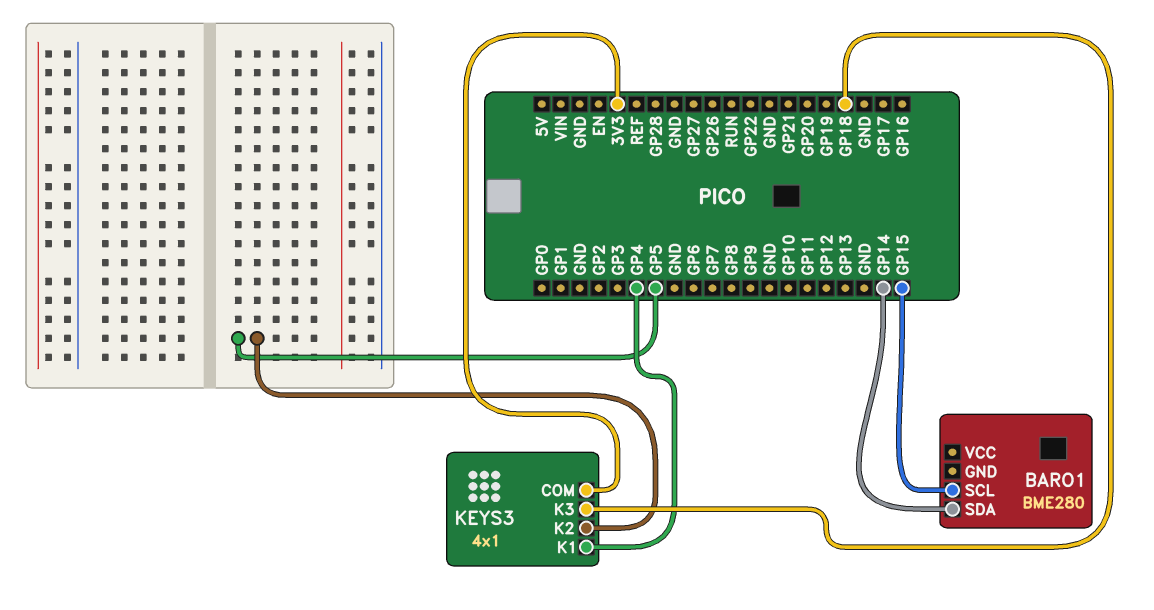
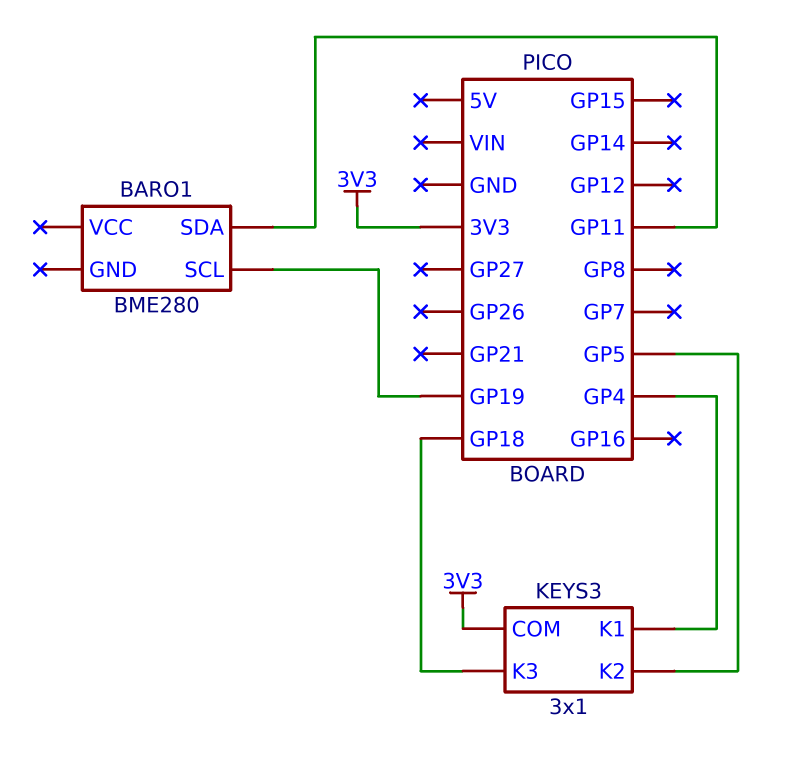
BARO1 pin SCL: GP15 -> GP19
BARO1 pin SDA: GP14 -> GP11
KEYS3: 4x1 -> 3x1

